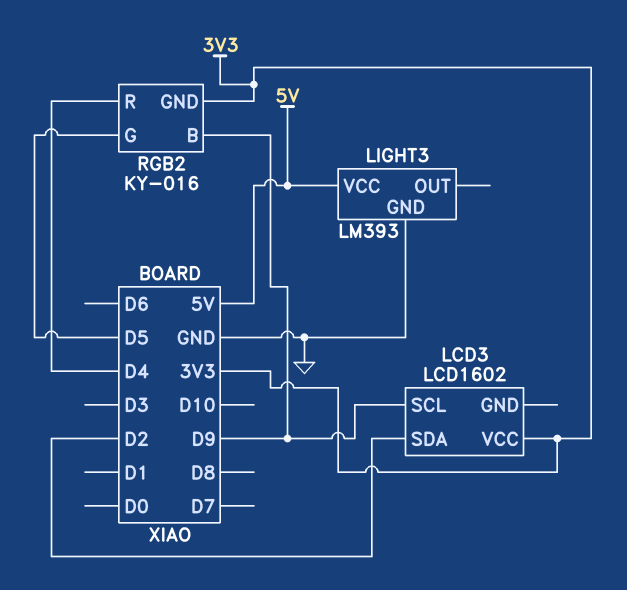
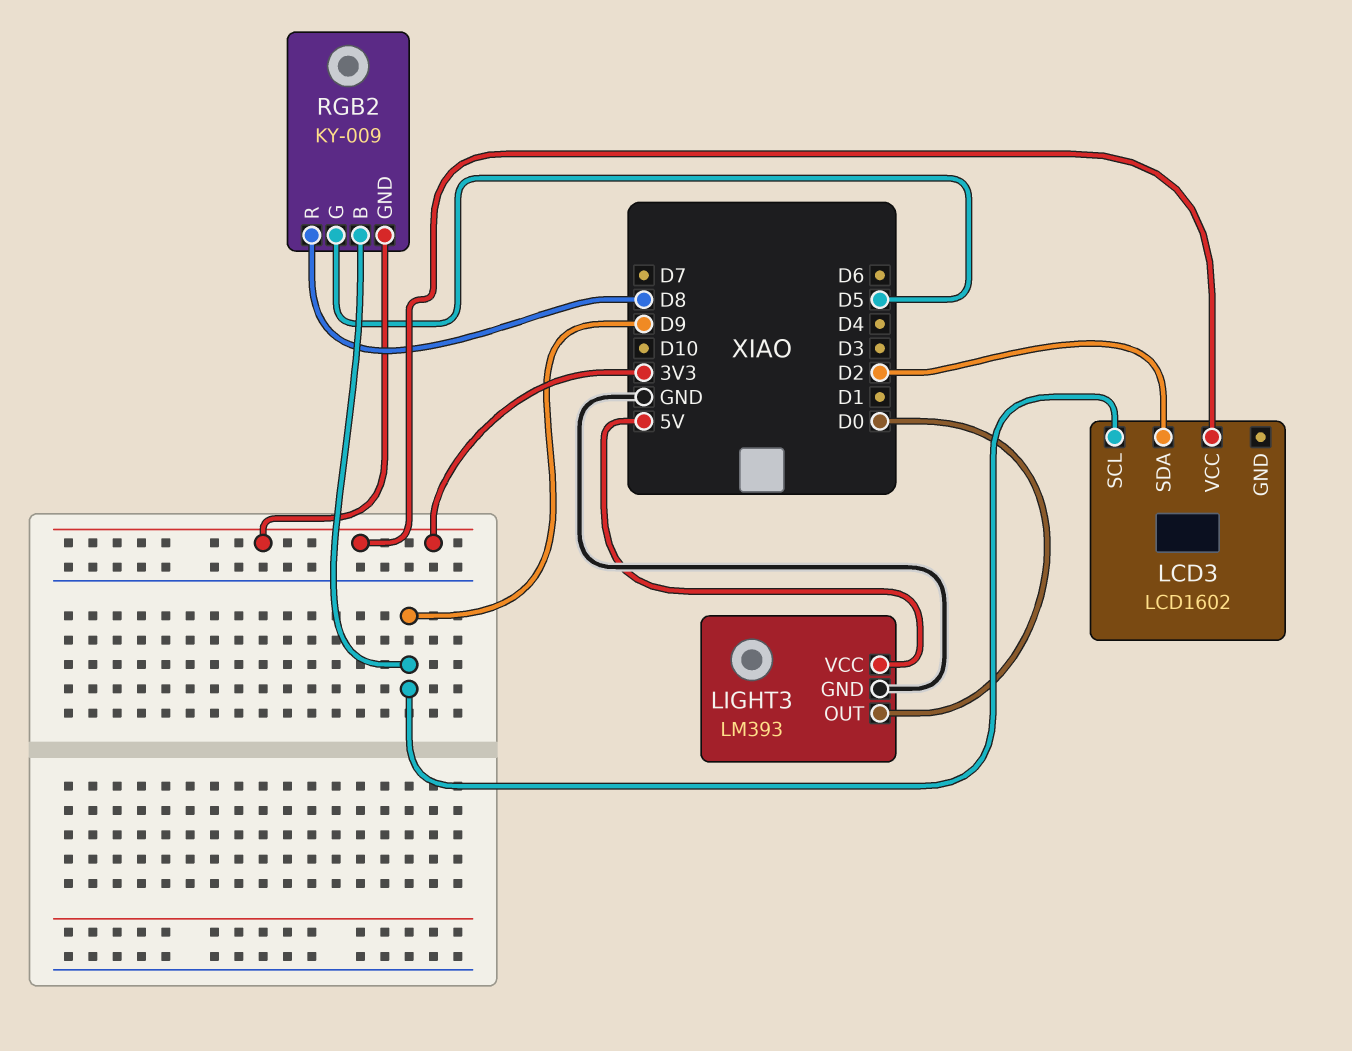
LIGHT3 pin OUT: none -> D0
RGB2: KY-016 -> KY-009
RGB2 pin R: D4 -> D8

